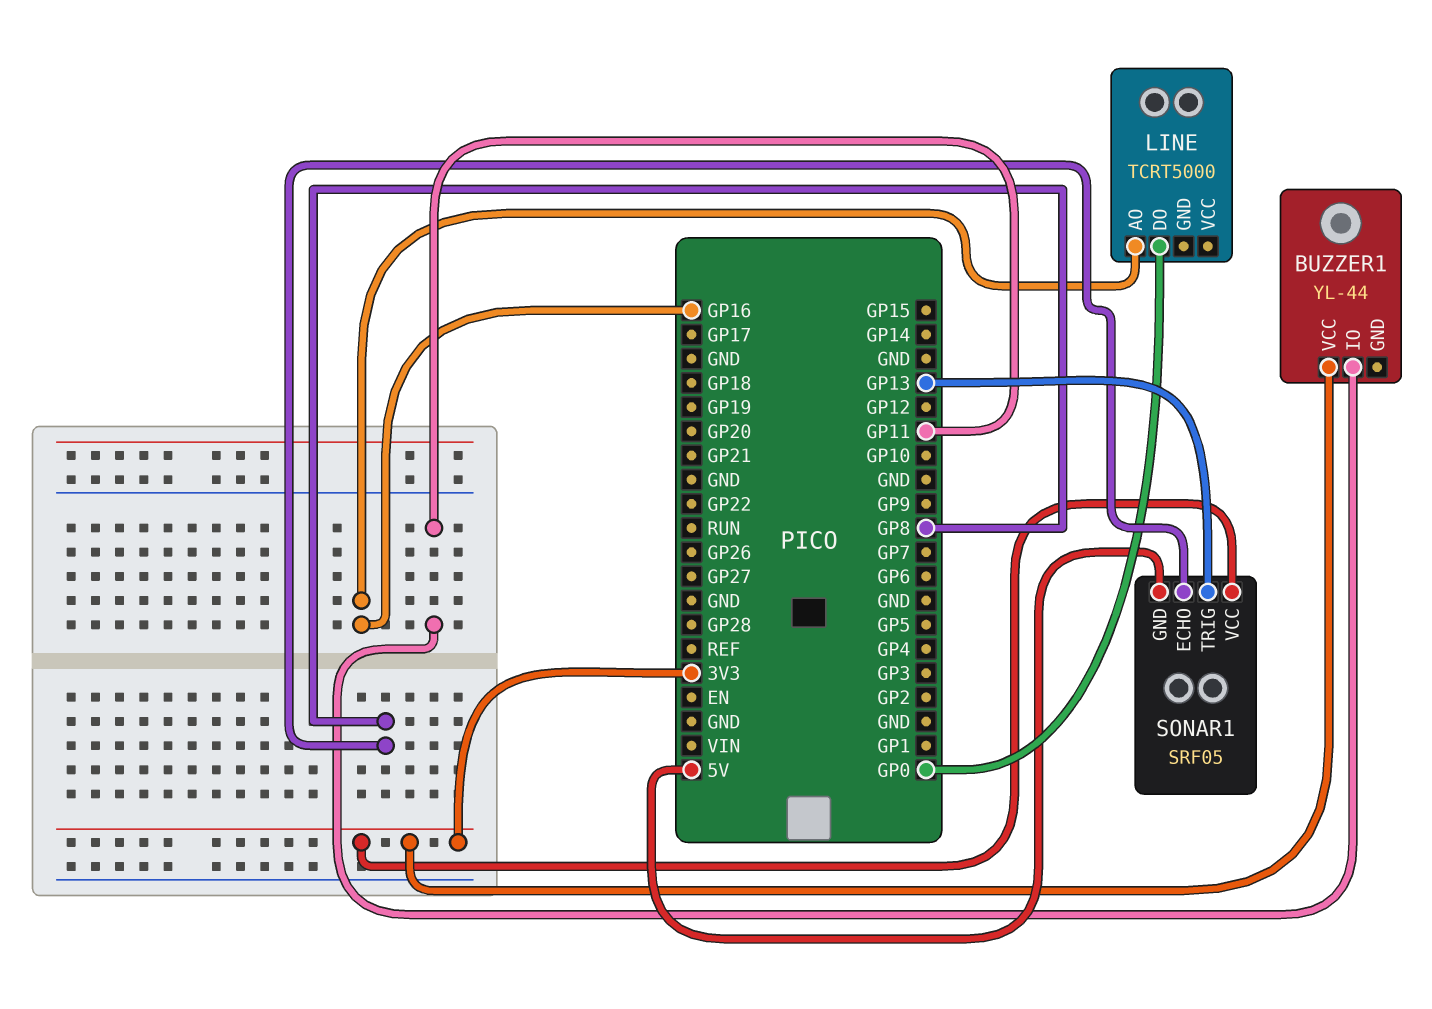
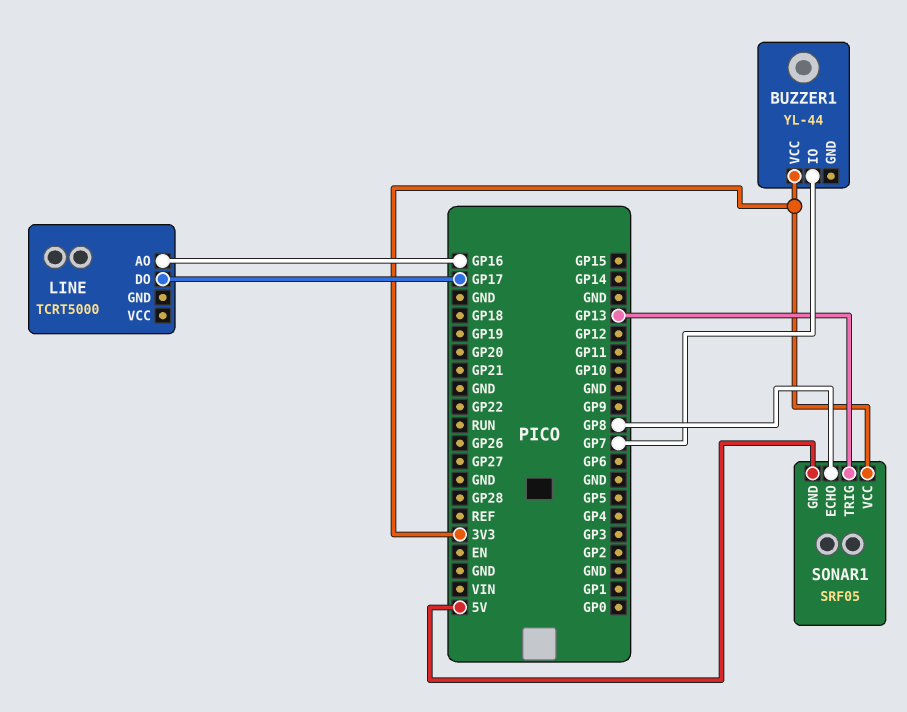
BUZZER1 pin IO: GP11 -> GP7
LINE pin DO: GP0 -> GP17

